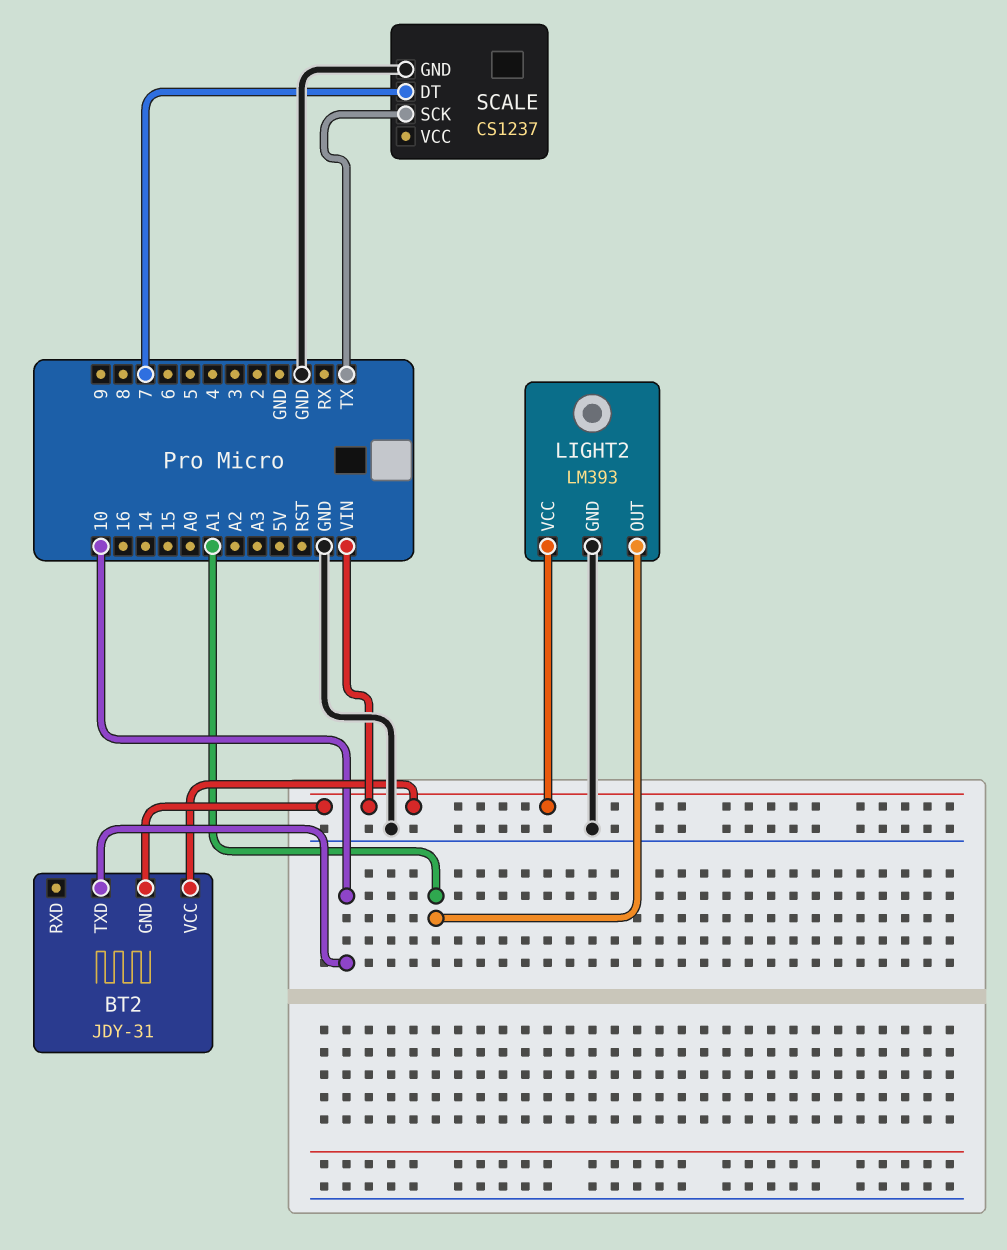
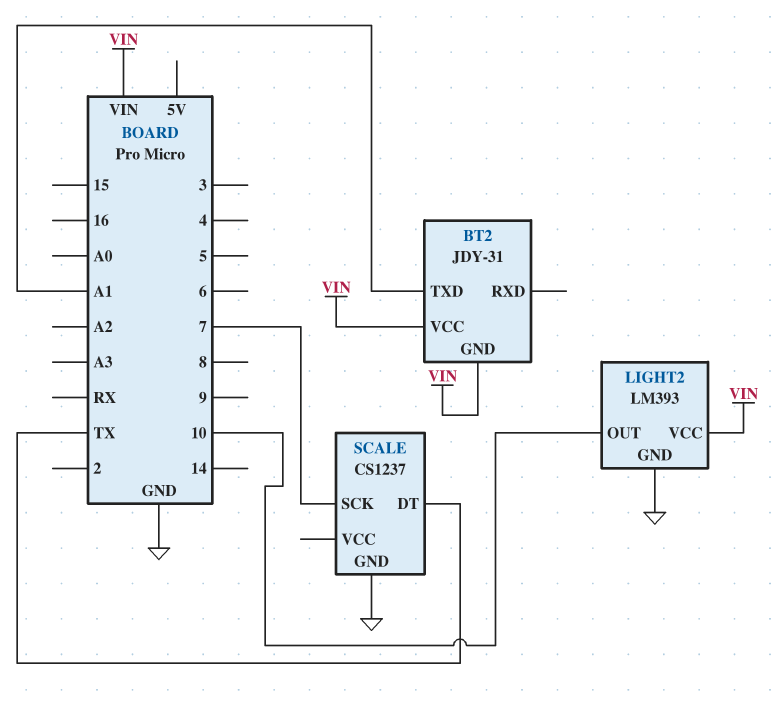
BT2 pin TXD: 10 -> A1
LIGHT2 pin OUT: A1 -> 10
SCALE pin DT: 7 -> TX
SCALE pin SCK: TX -> 7

